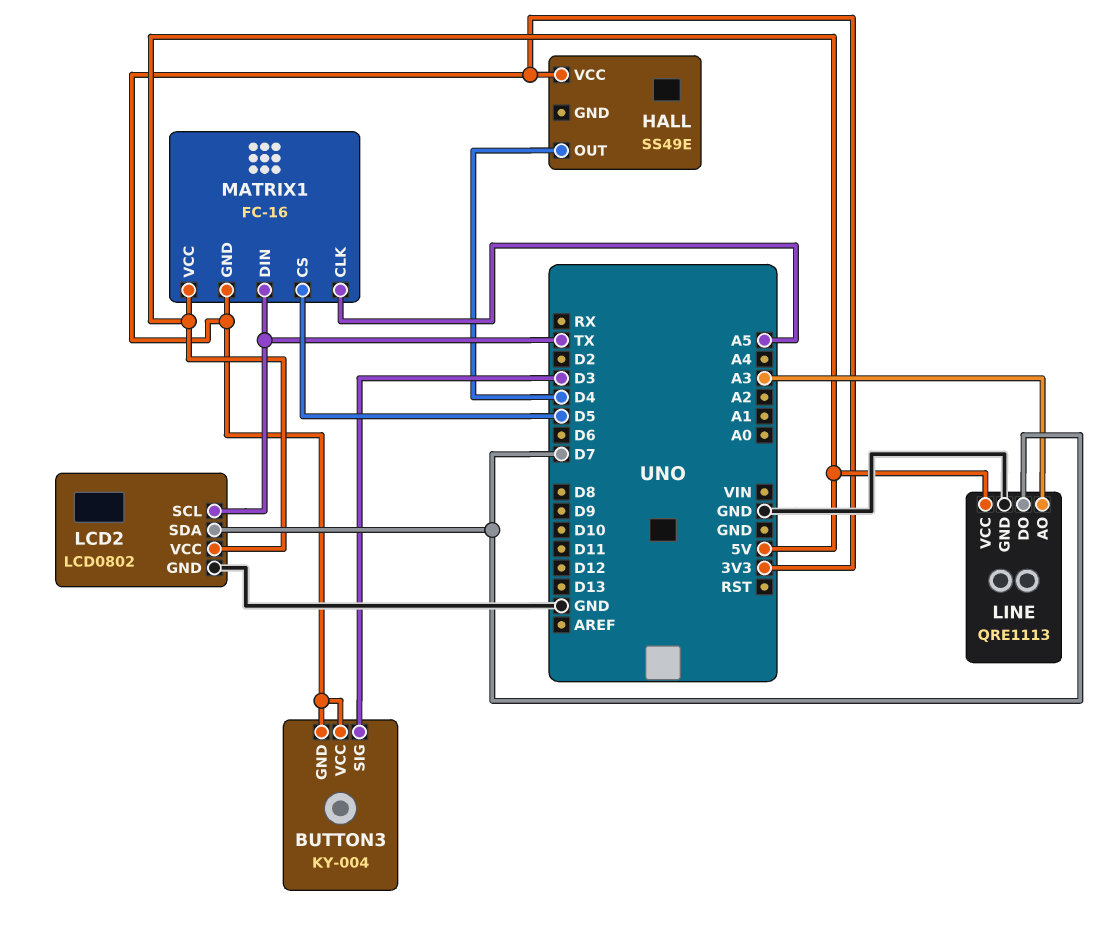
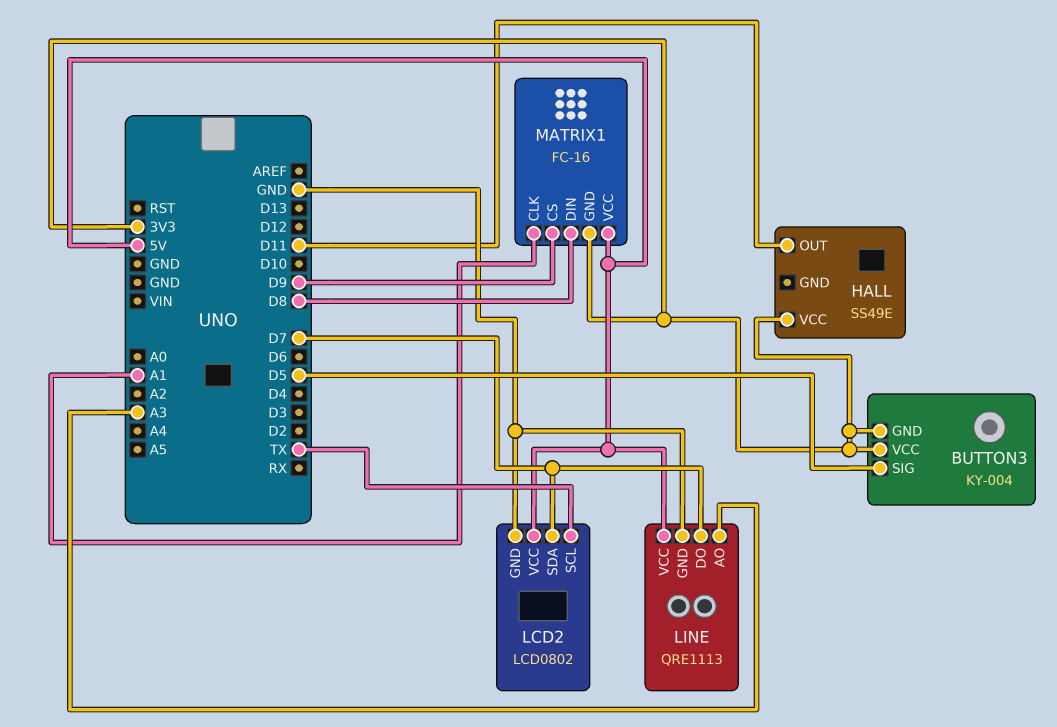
BUTTON3 pin SIG: D3 -> D5
HALL pin OUT: D4 -> D11
MATRIX1 pin CLK: A5 -> A1
MATRIX1 pin CS: D5 -> D9
MATRIX1 pin DIN: TX -> D8

